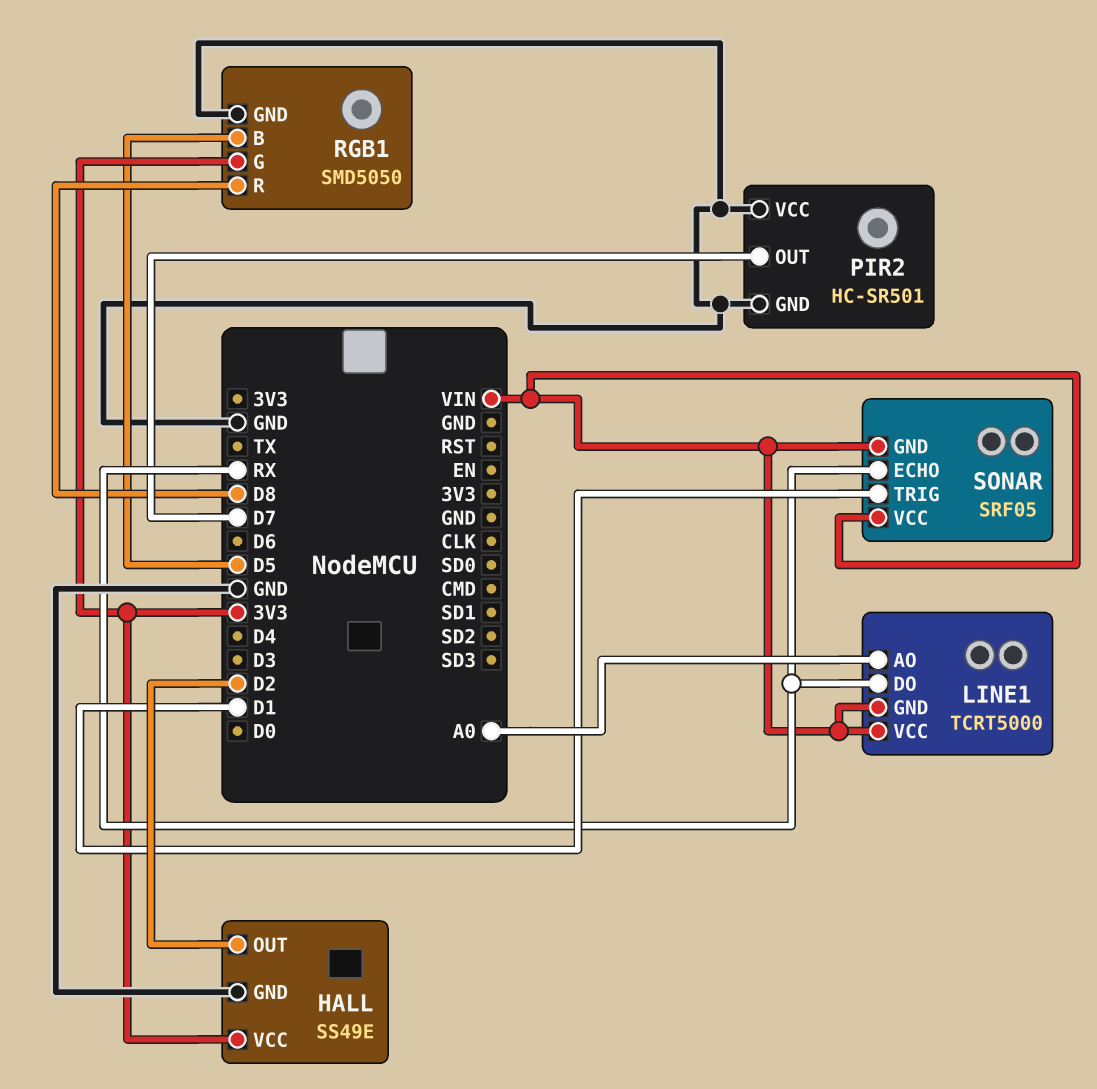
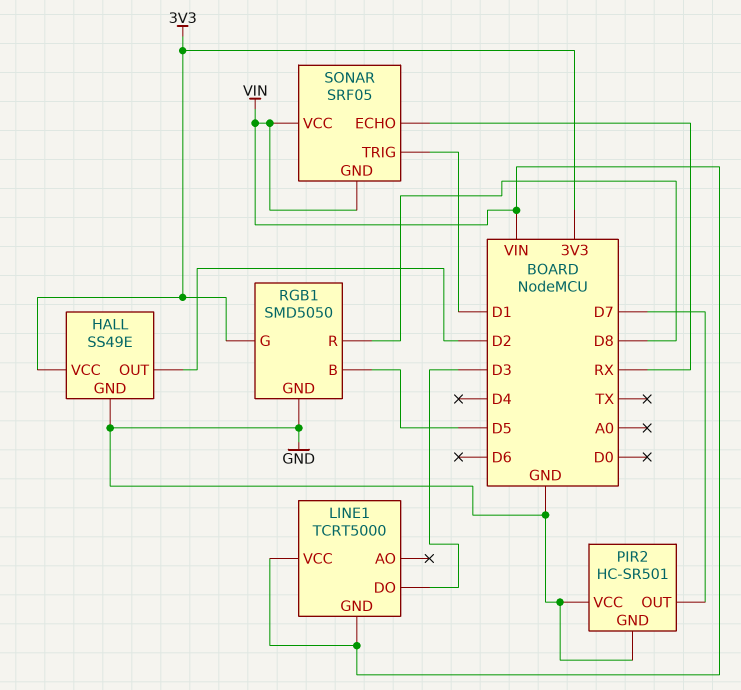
LINE1 pin AO: A0 -> none
LINE1 pin DO: RX -> D3

